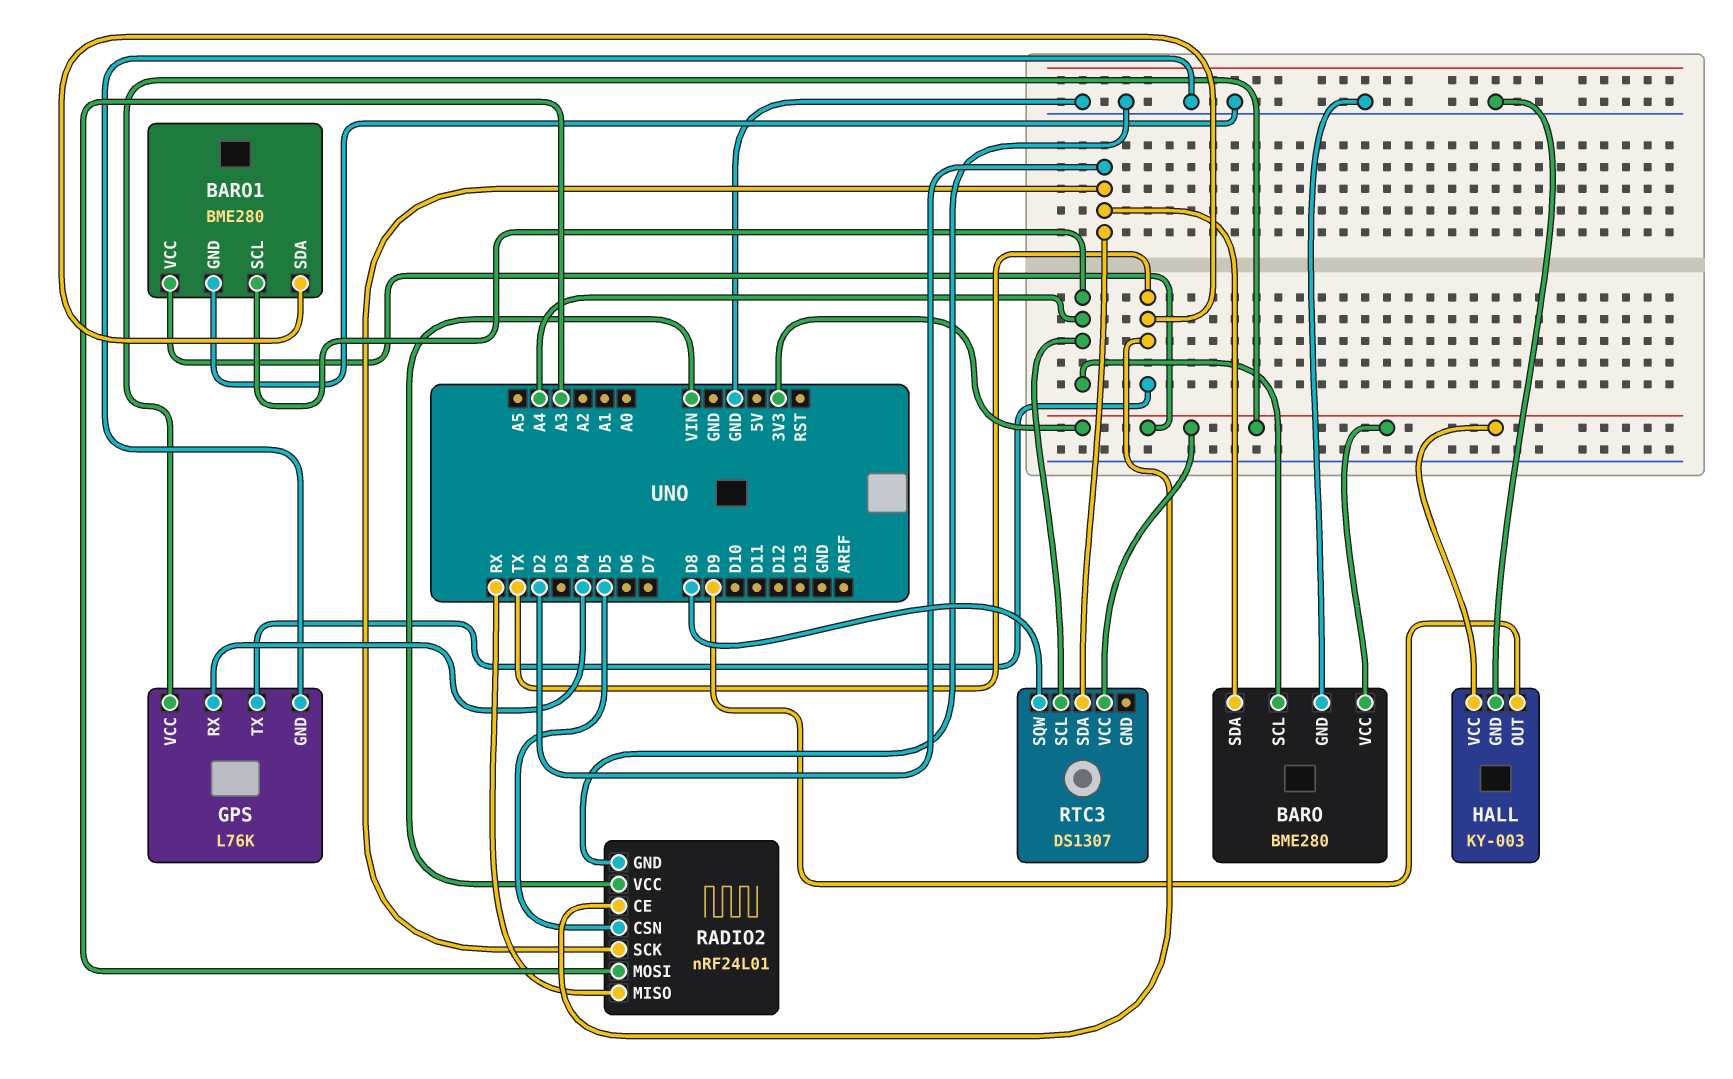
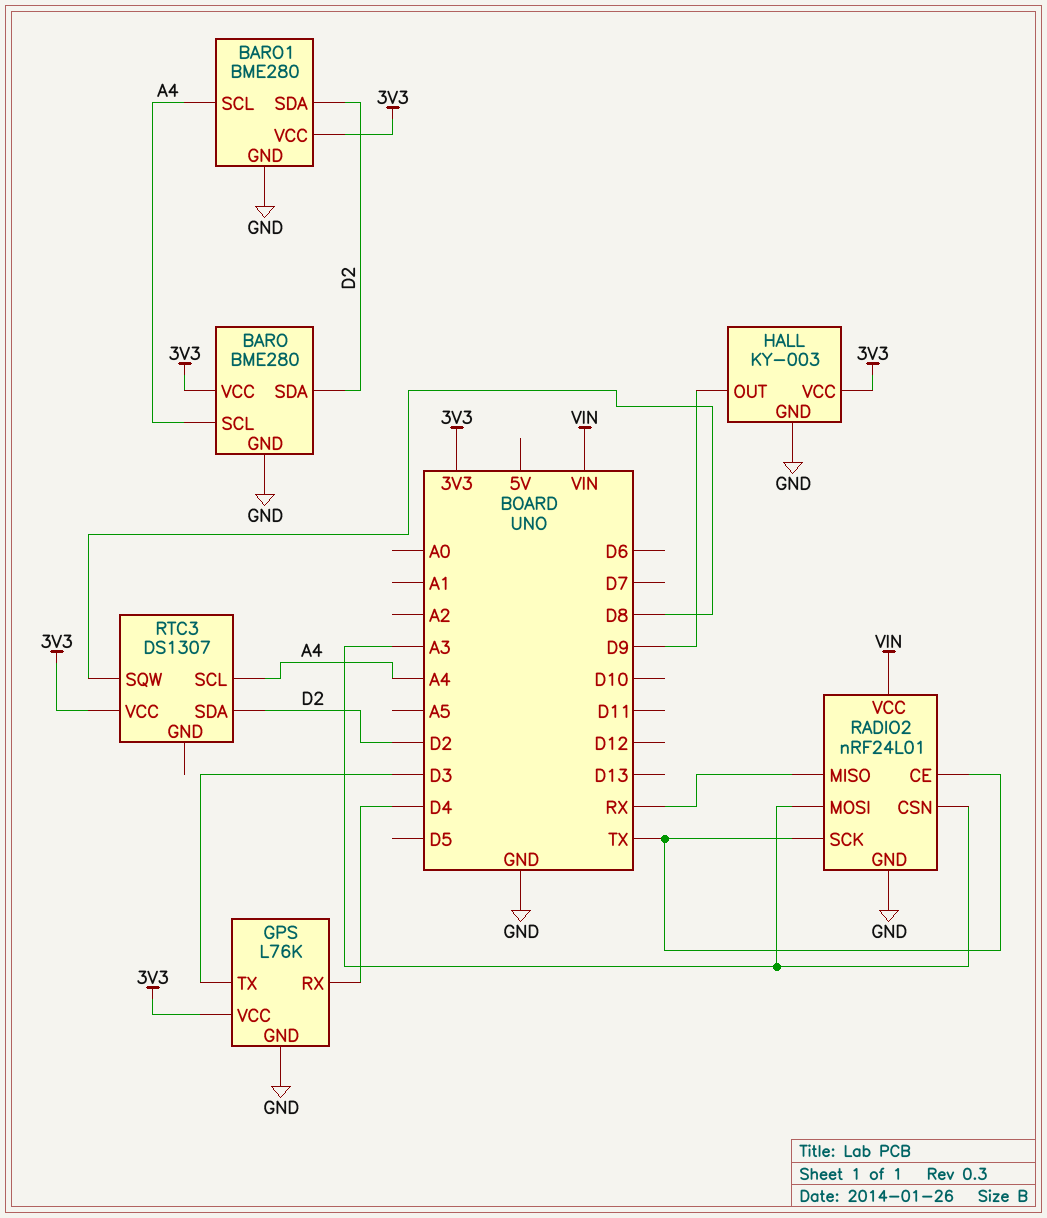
BARO1 pin SDA: TX -> D2
GPS pin TX: TX -> D3
RADIO2 pin CSN: D5 -> A3
RADIO2 pin SCK: D2 -> TX

